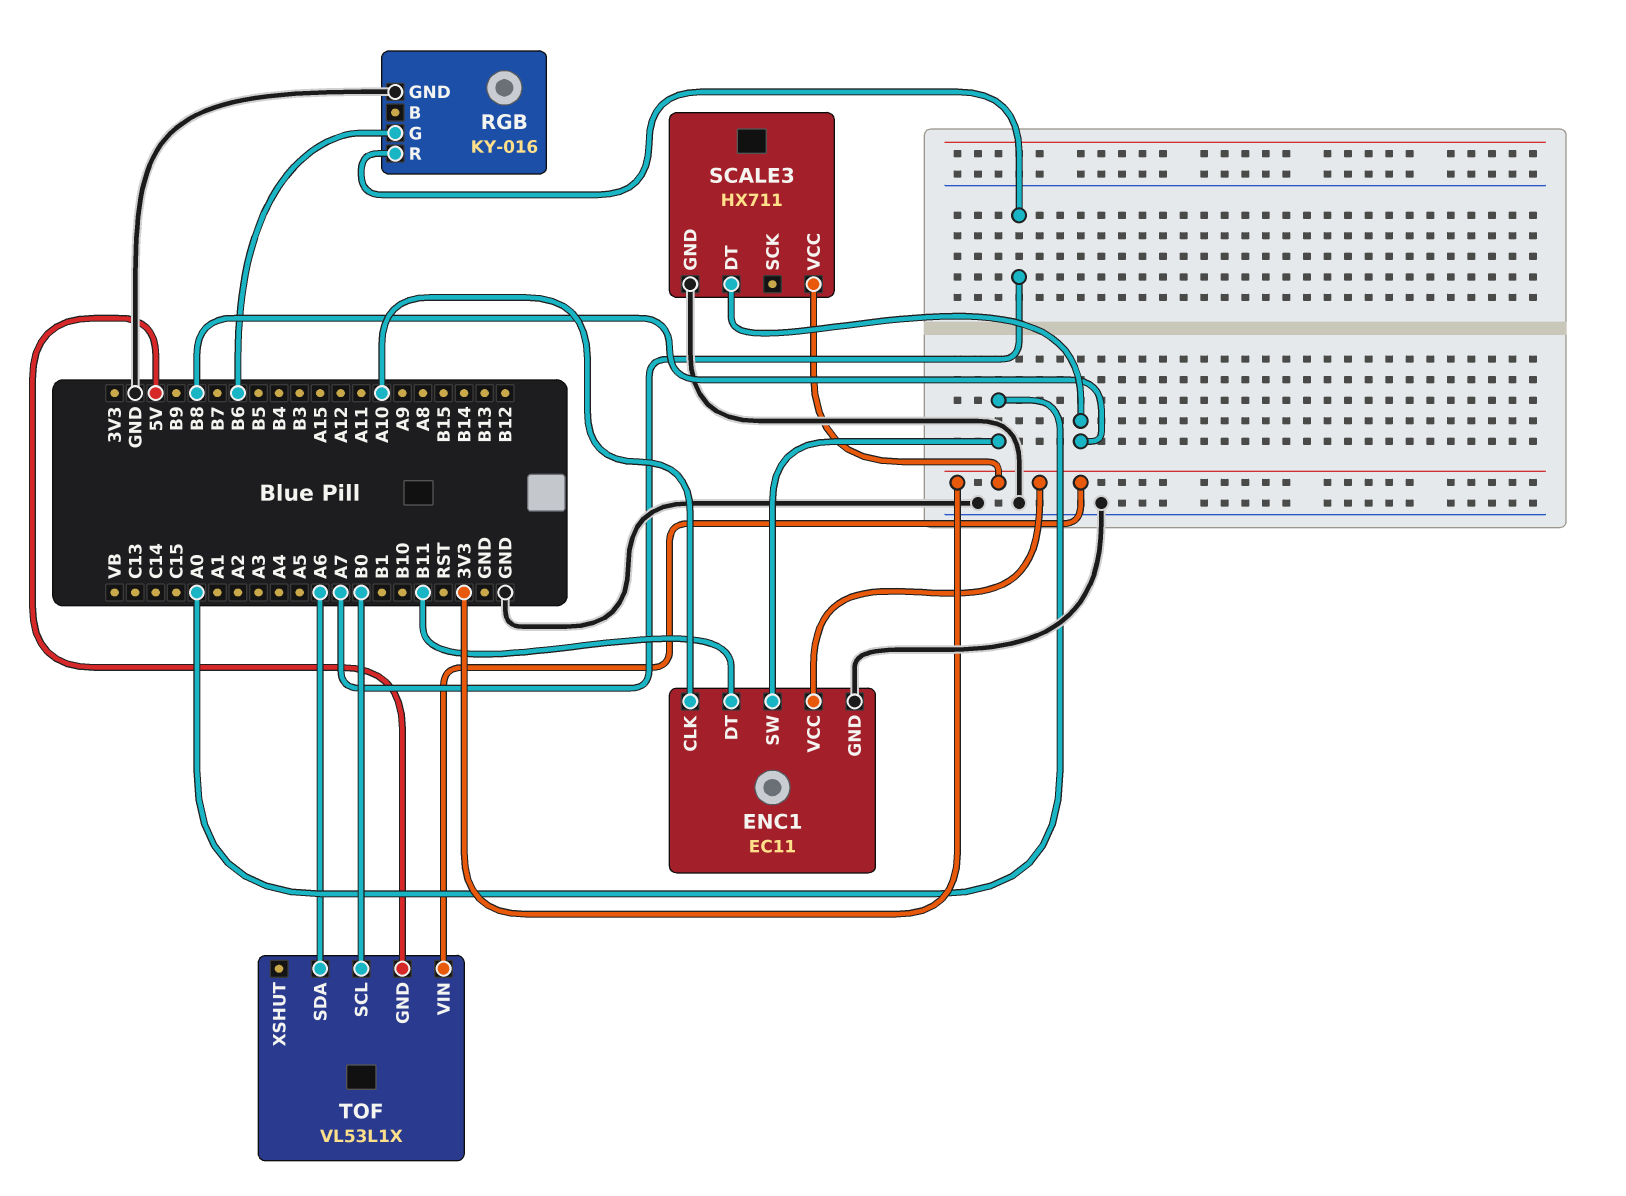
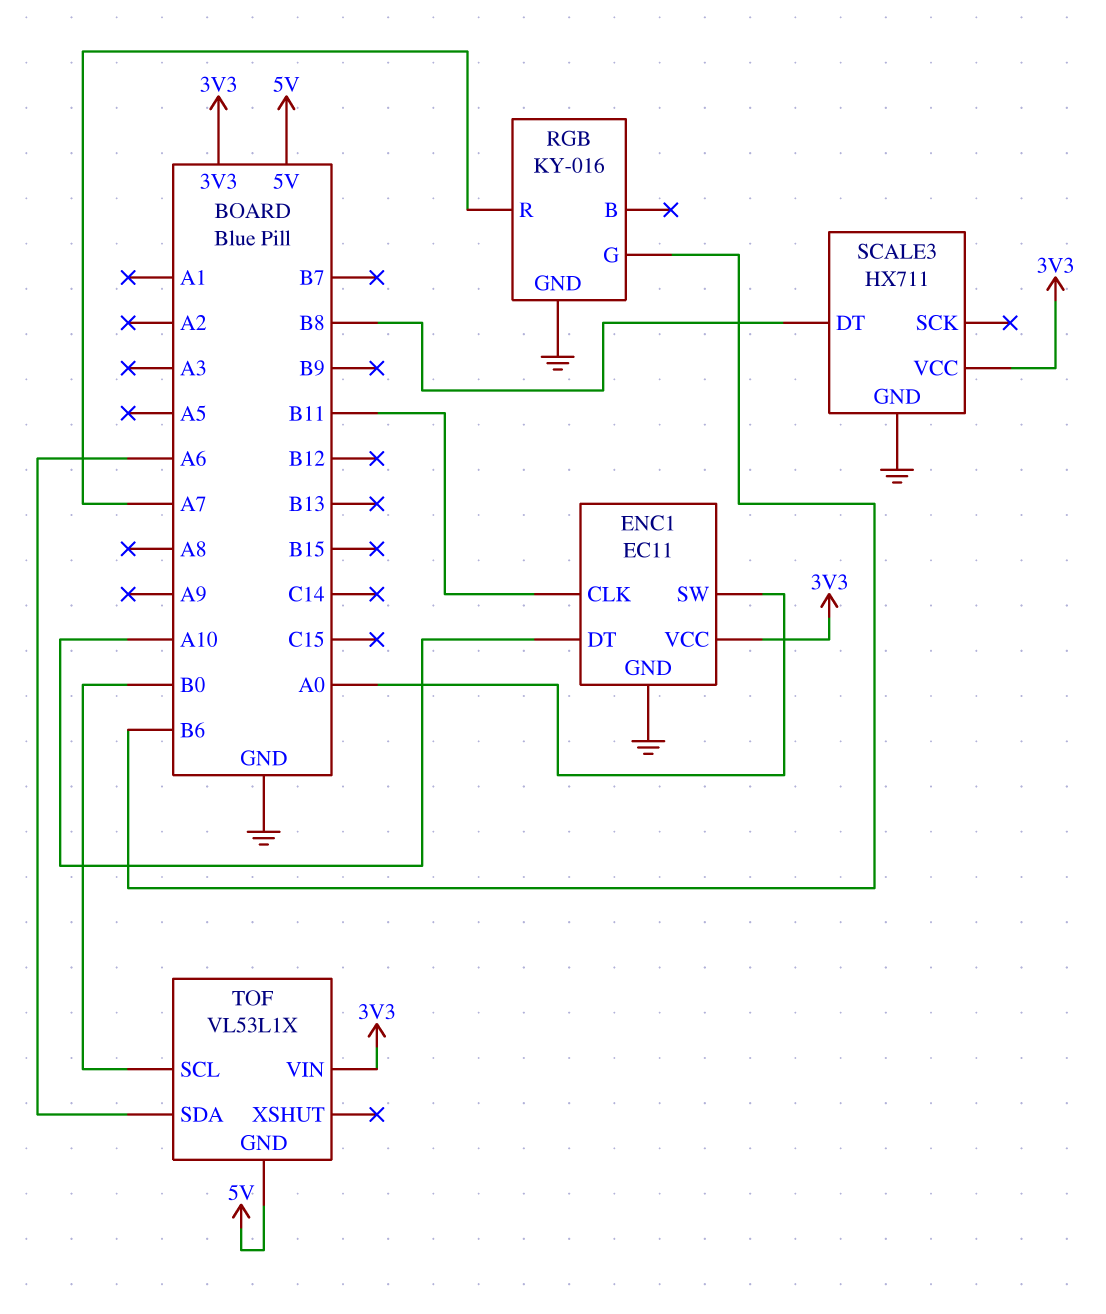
ENC1 pin CLK: A10 -> B11
ENC1 pin DT: B11 -> A10

